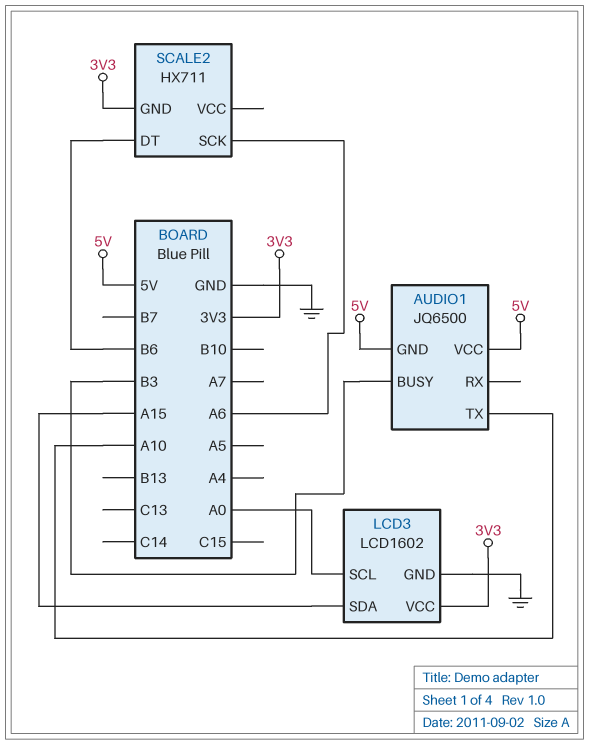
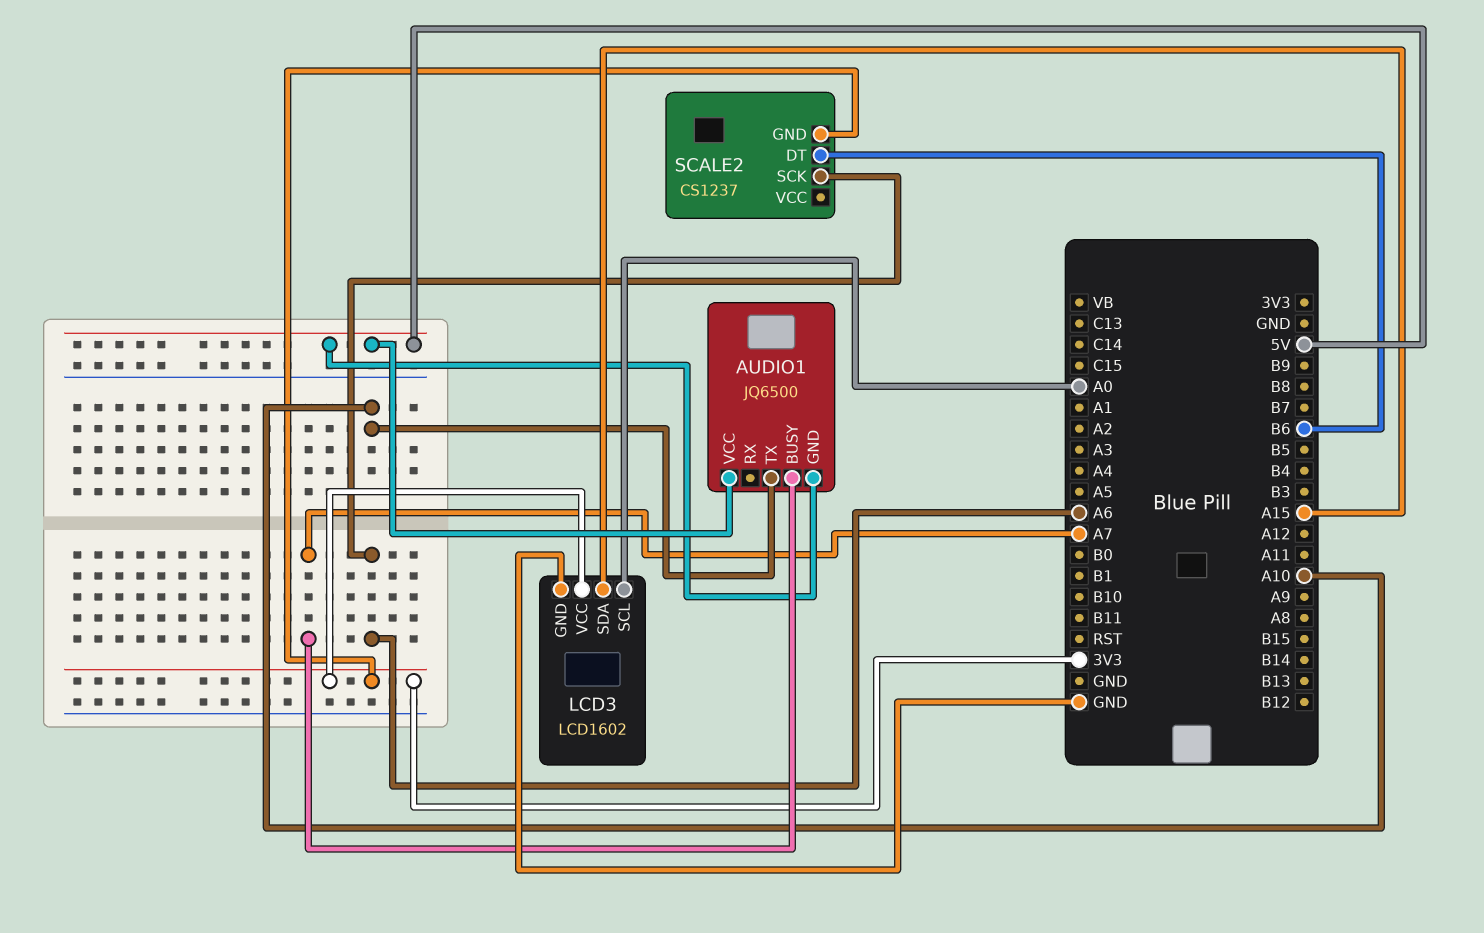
AUDIO1 pin BUSY: B3 -> A7
SCALE2: HX711 -> CS1237

